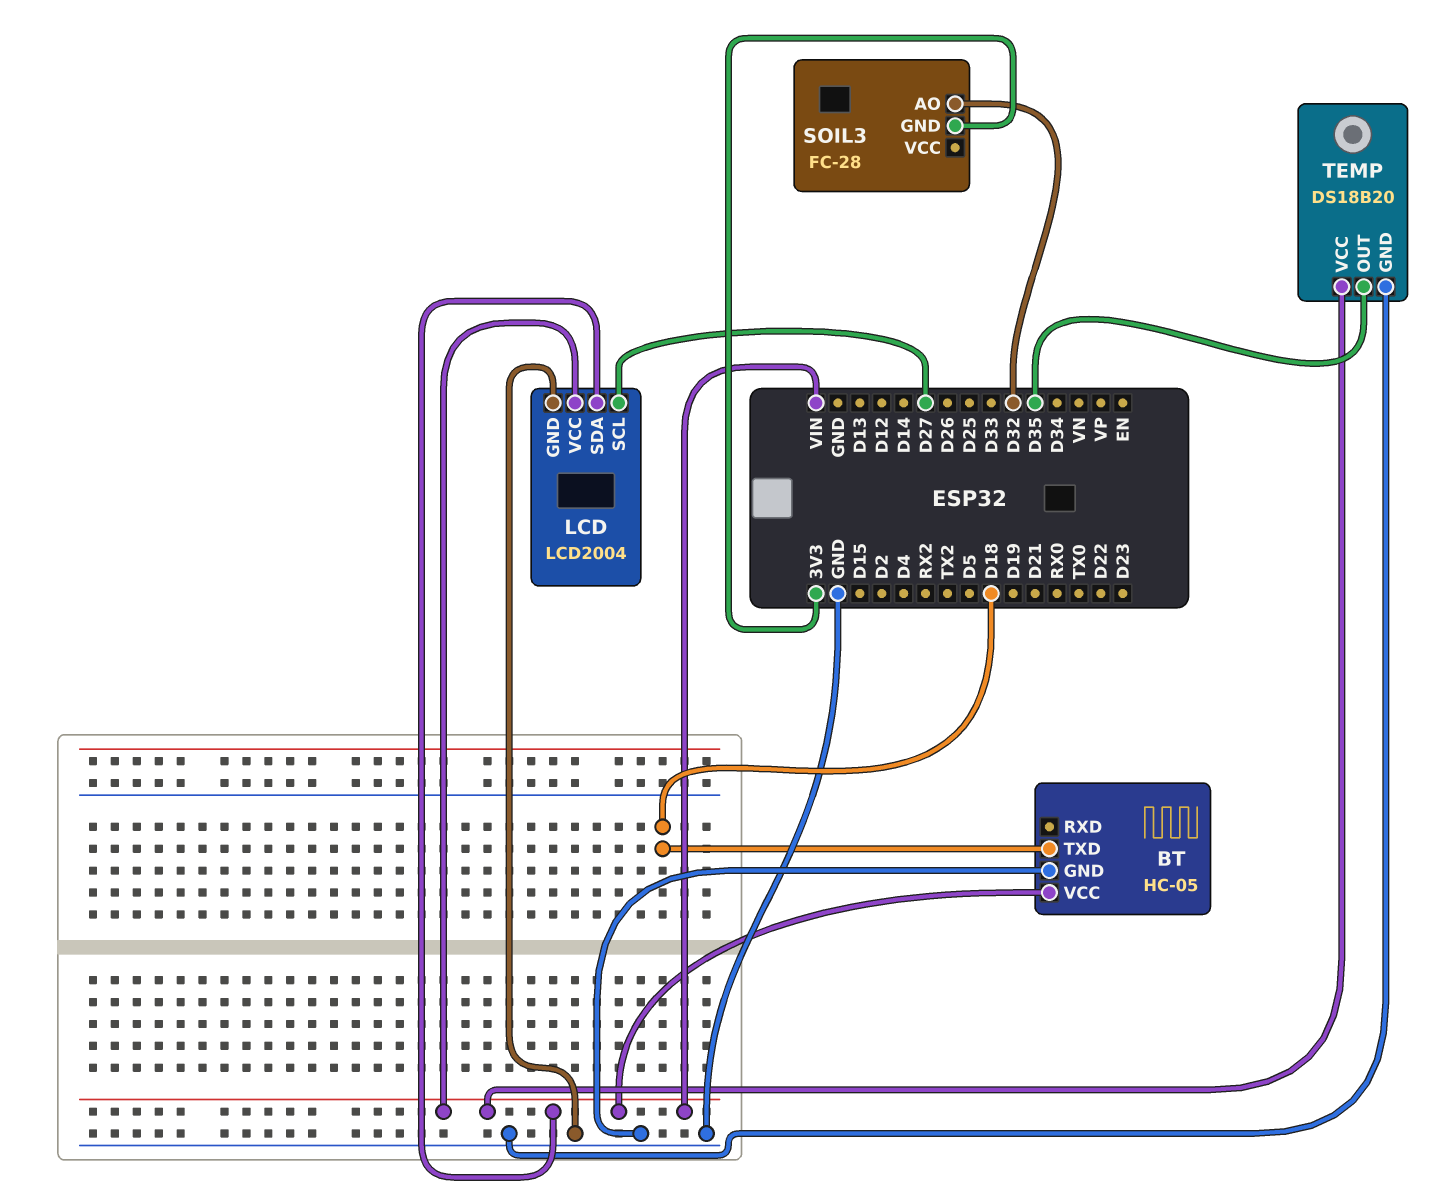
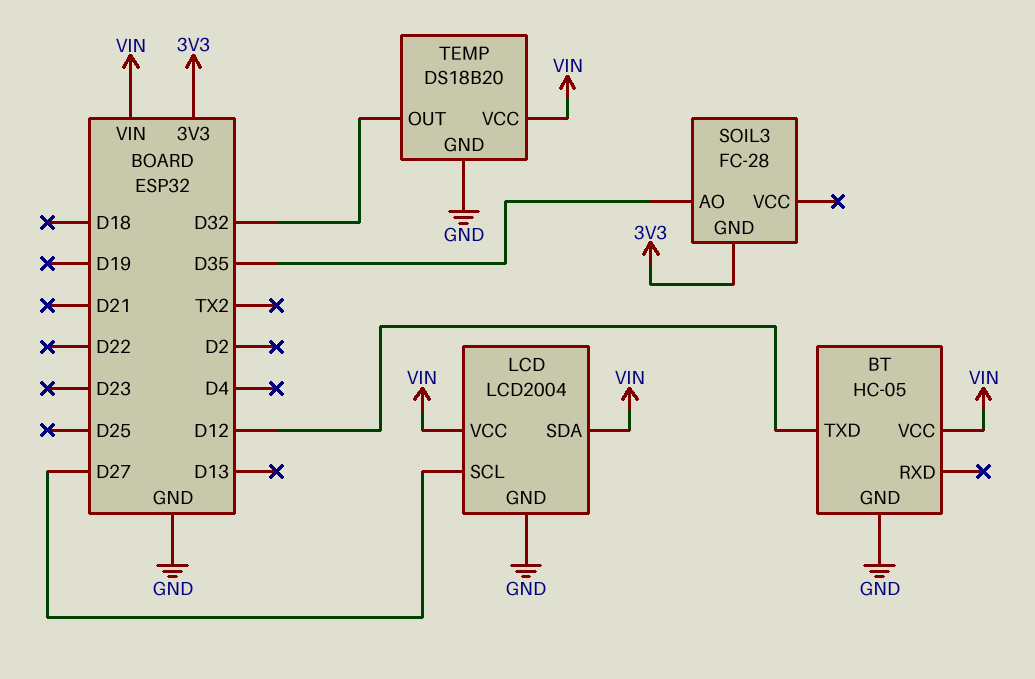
BT pin TXD: D18 -> D12
SOIL3 pin AO: D32 -> D35
TEMP pin OUT: D35 -> D32

